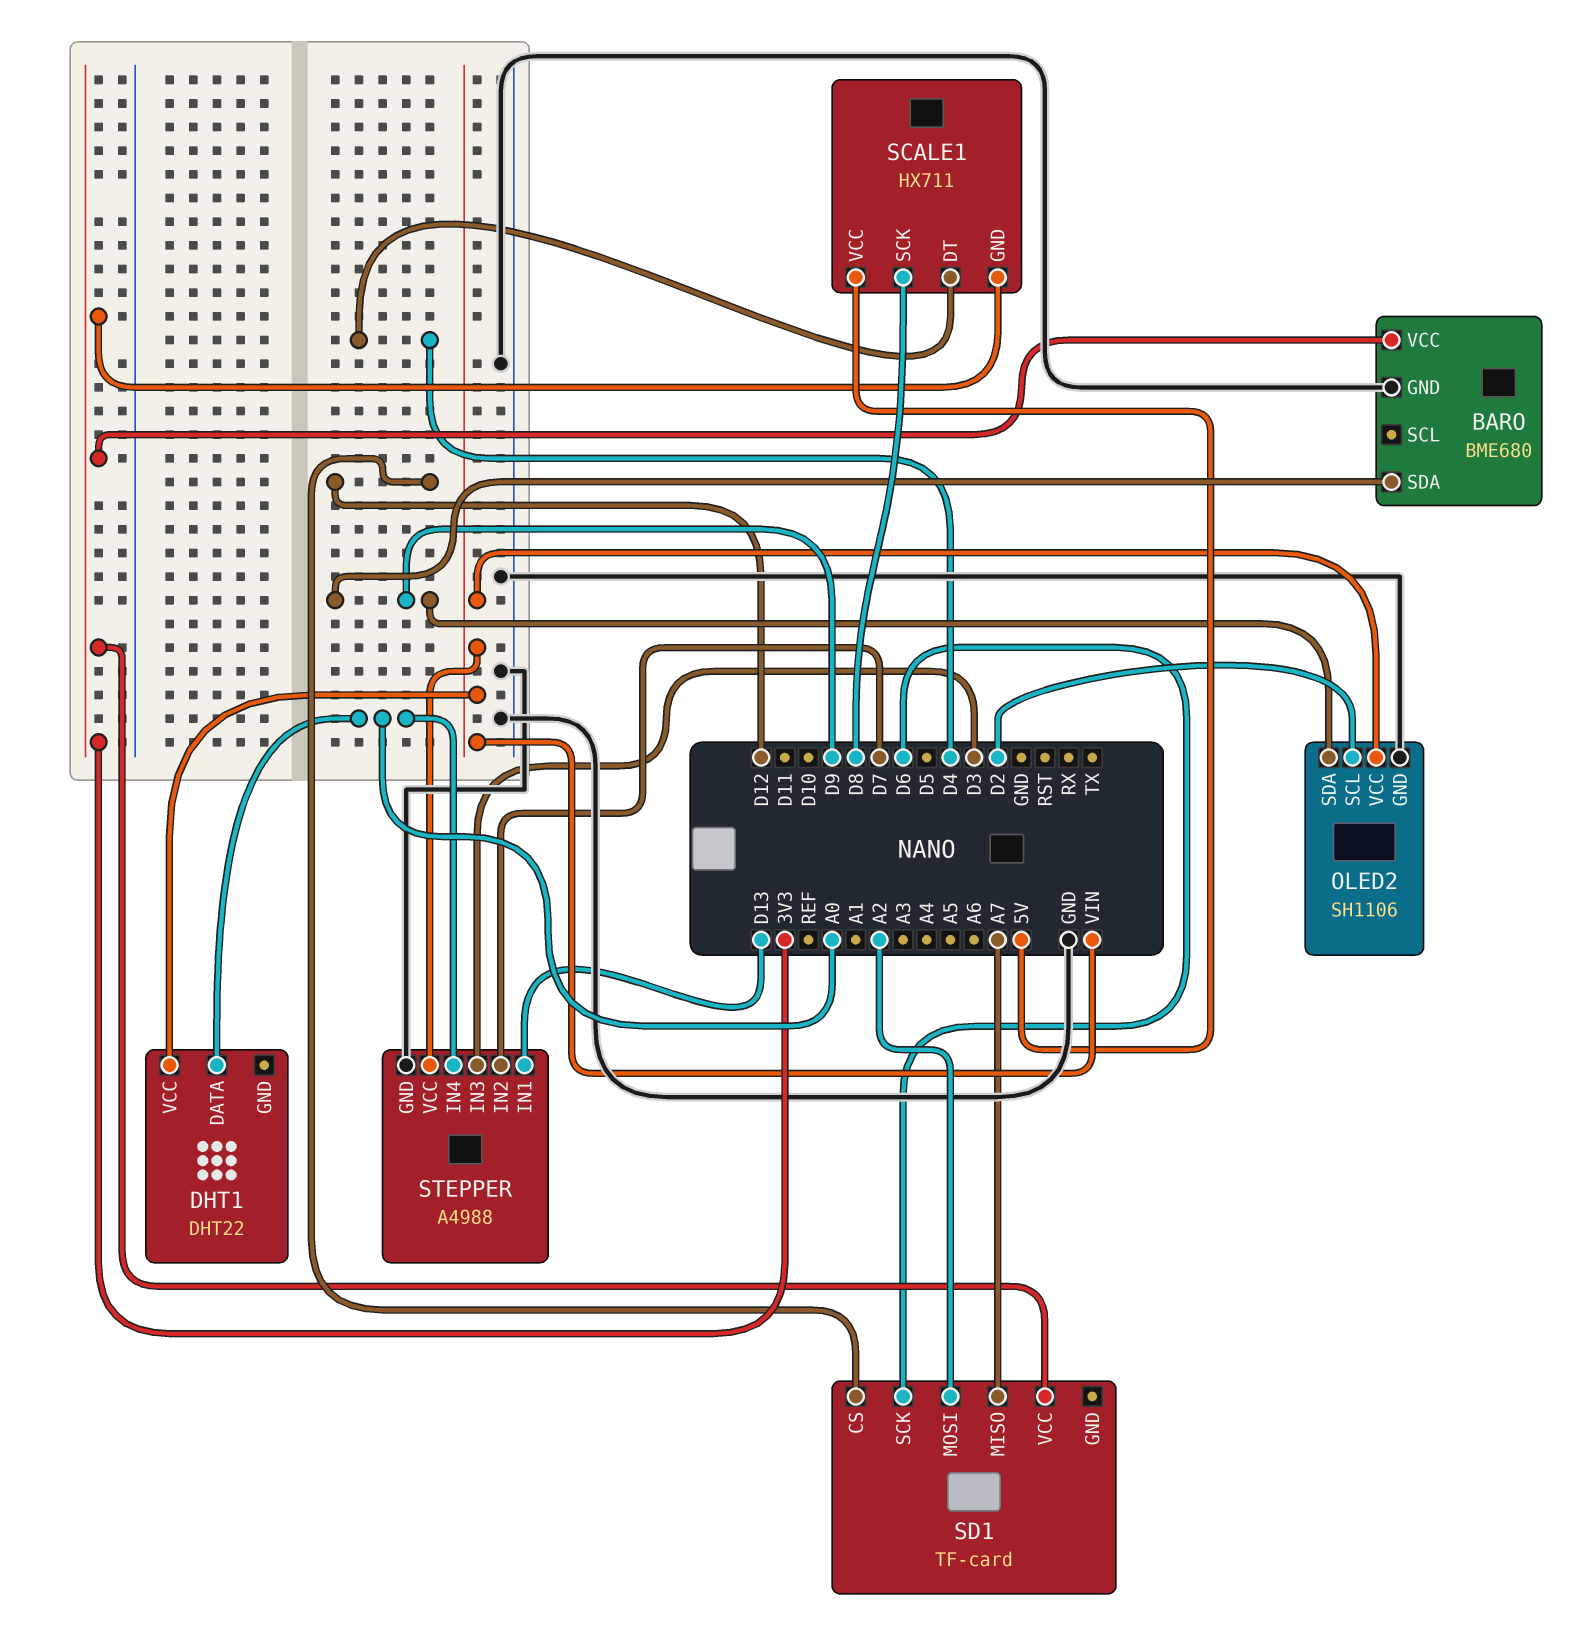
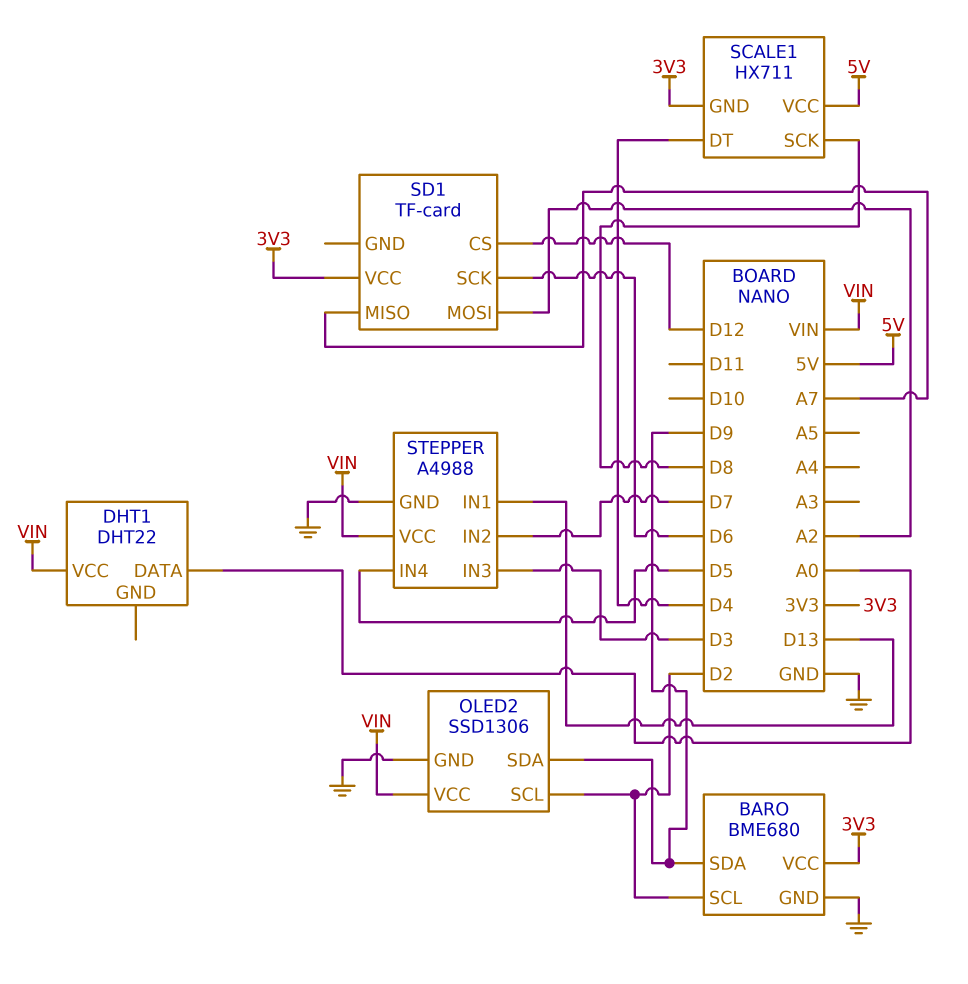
BARO pin SCL: none -> D2
OLED2: SH1106 -> SSD1306
STEPPER pin IN4: A0 -> D5

